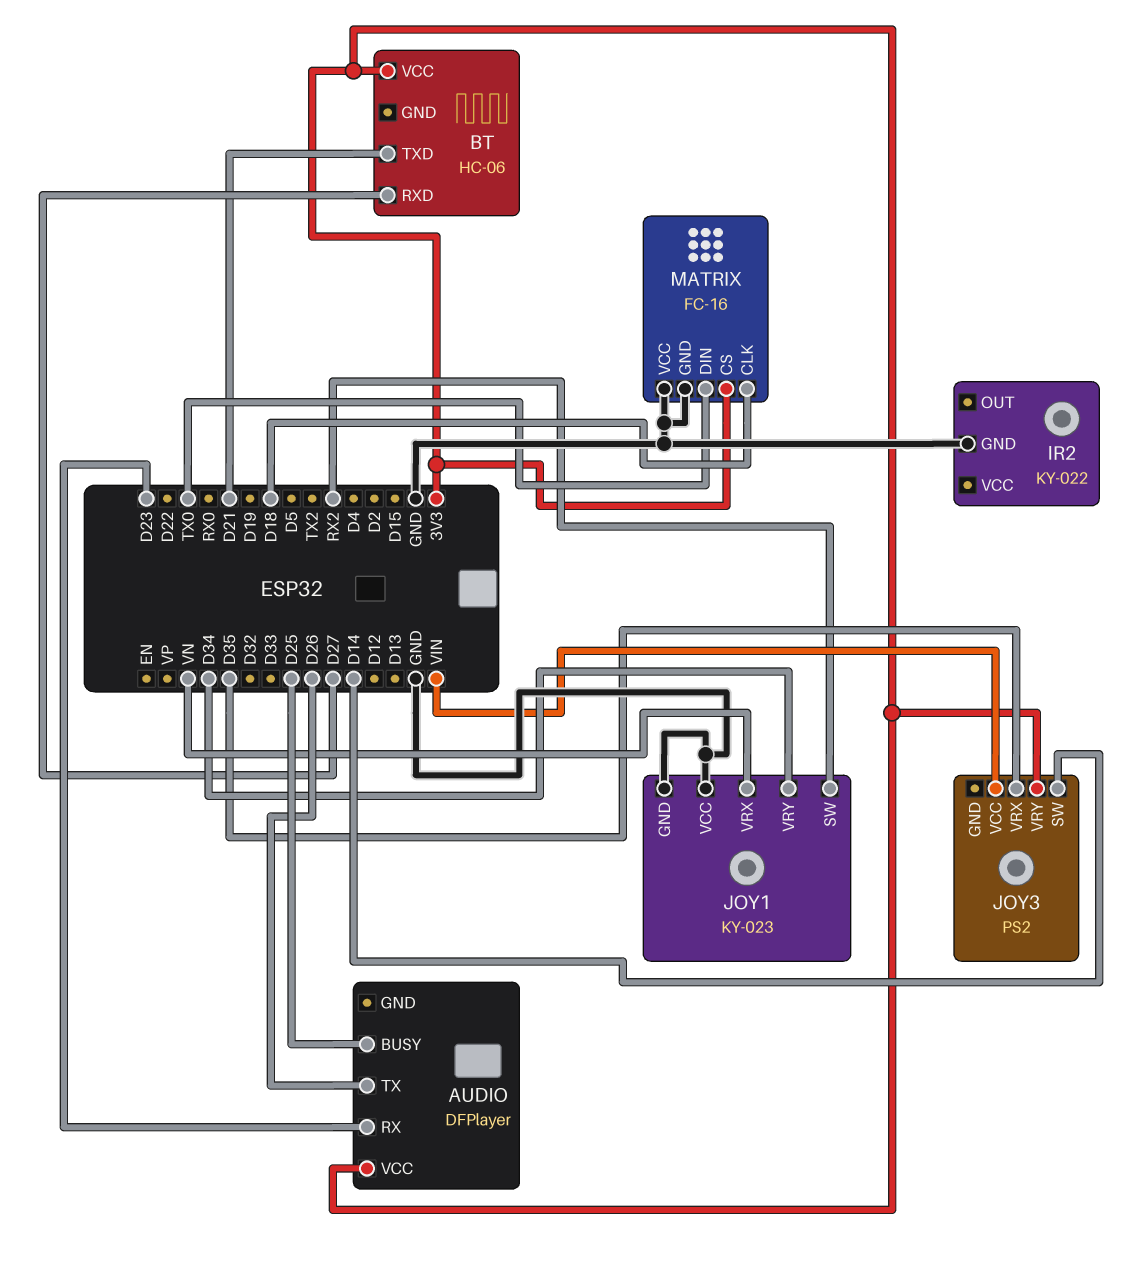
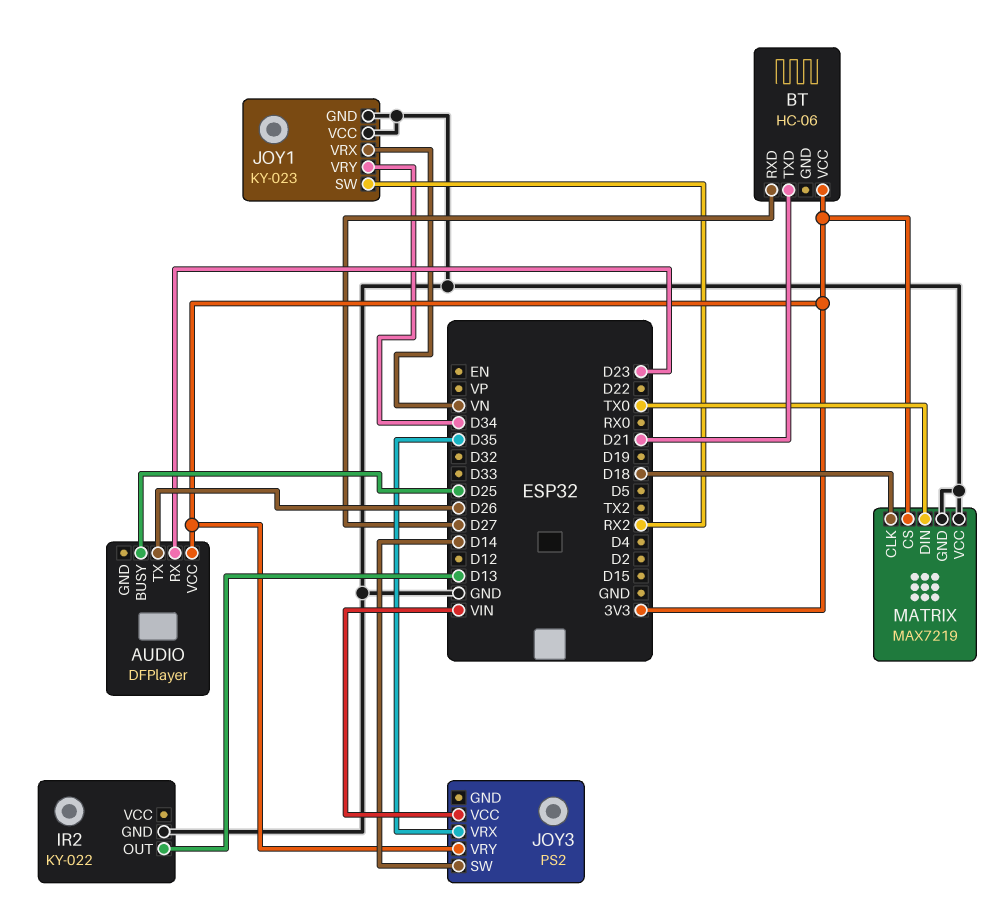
IR2 pin OUT: none -> D13
MATRIX: FC-16 -> MAX7219

